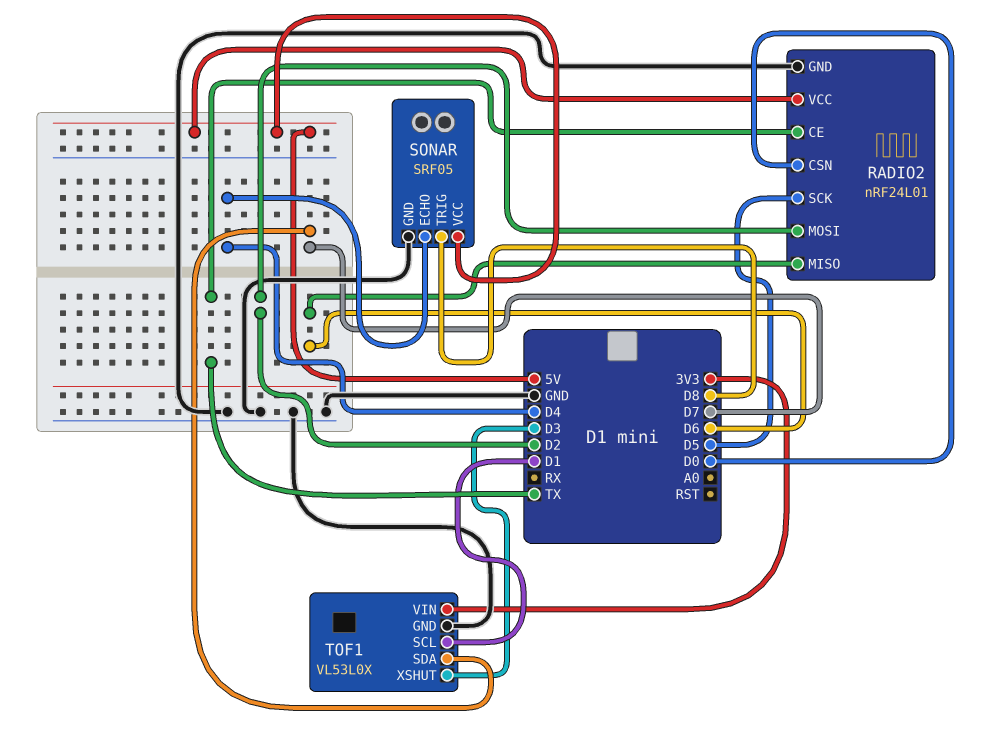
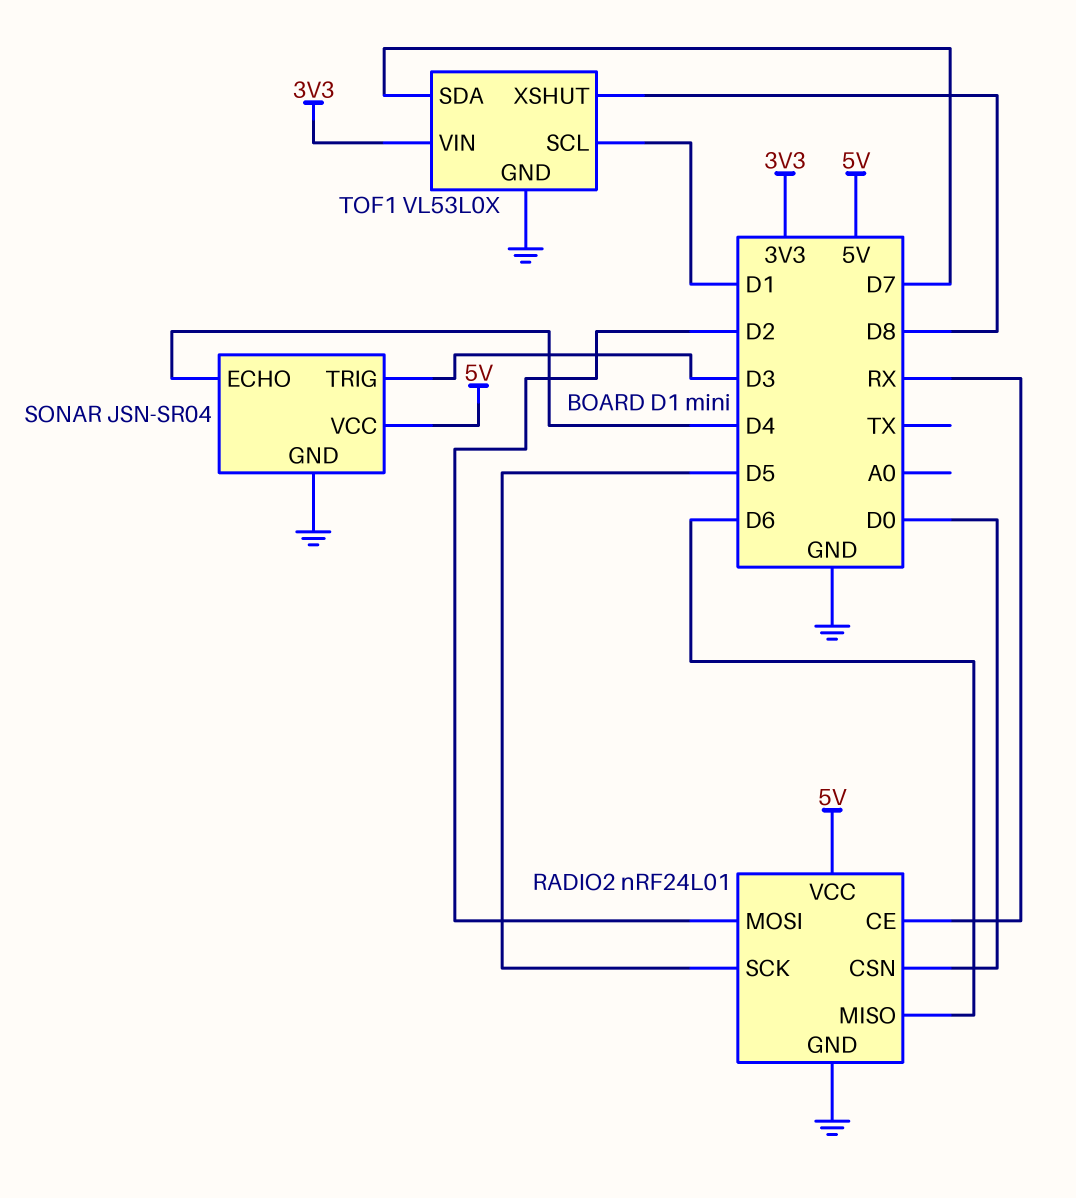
RADIO2 pin CE: TX -> RX
SONAR: SRF05 -> JSN-SR04
SONAR pin TRIG: D8 -> D3
TOF1 pin XSHUT: D3 -> D8

